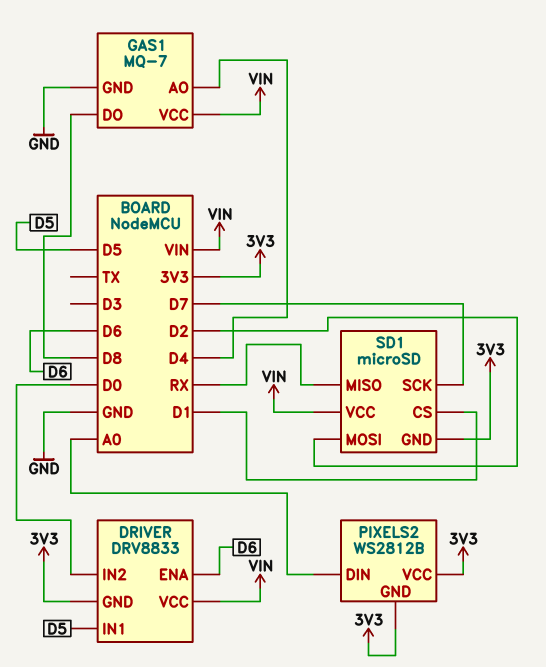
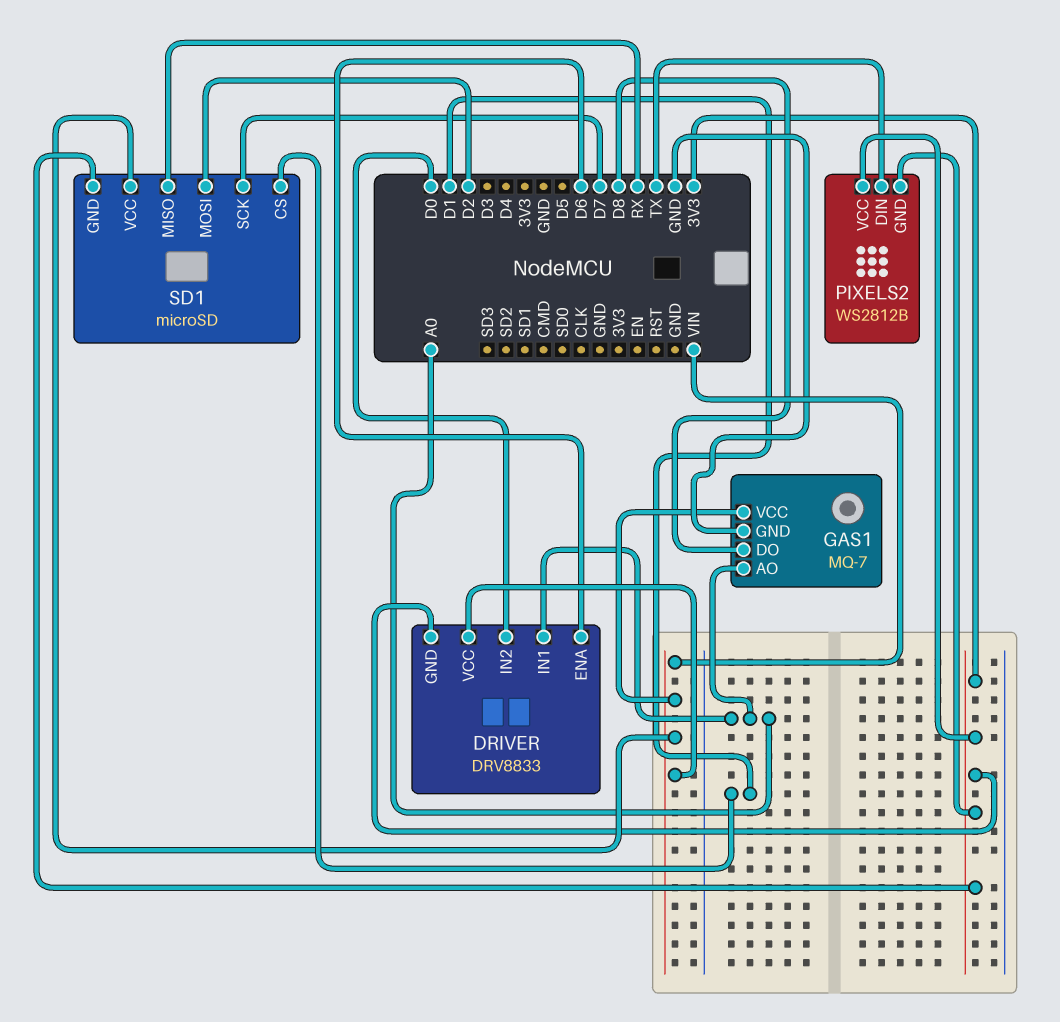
DRIVER pin IN1: D5 -> A0
GAS1 pin AO: D4 -> A0
PIXELS2 pin DIN: A0 -> TX

